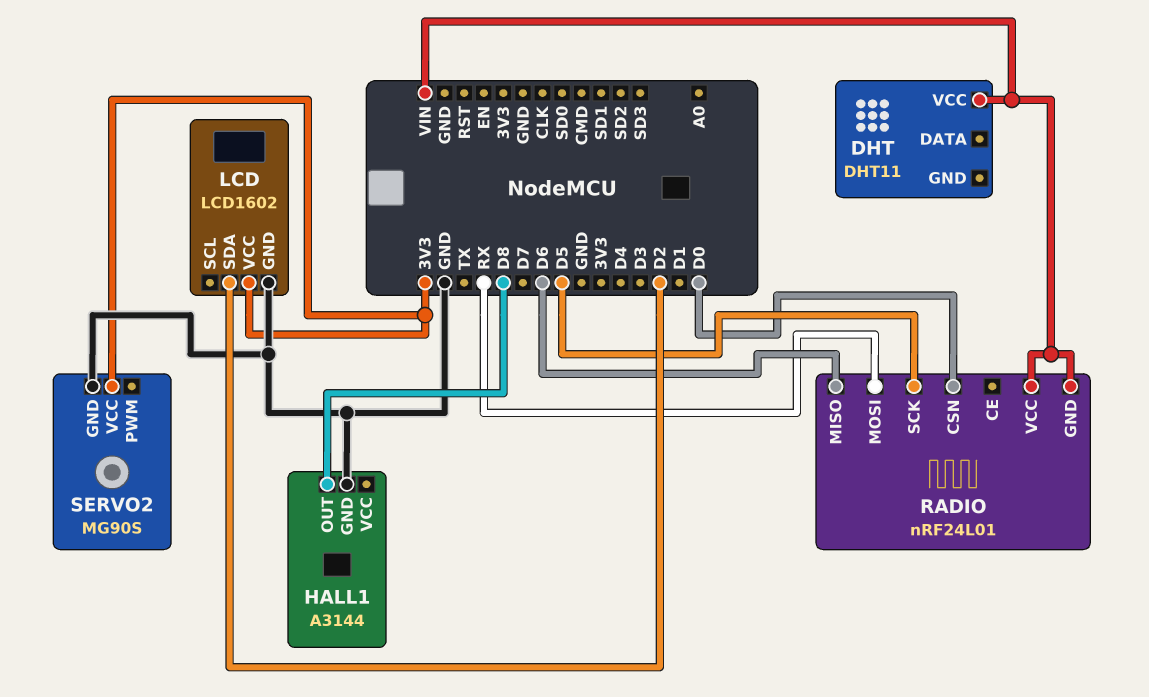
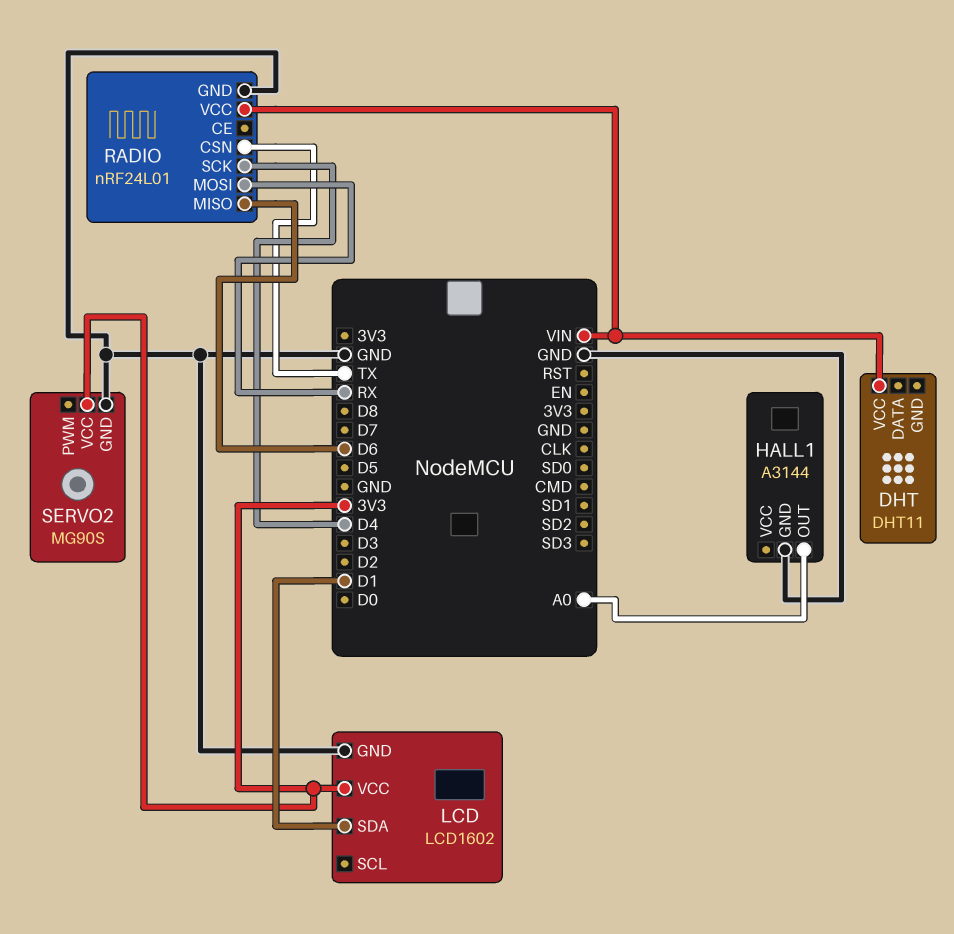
HALL1 pin OUT: D8 -> A0
LCD pin SDA: D2 -> D1
RADIO pin CSN: D0 -> TX
RADIO pin GND: VIN -> GND
RADIO pin SCK: D5 -> D4

